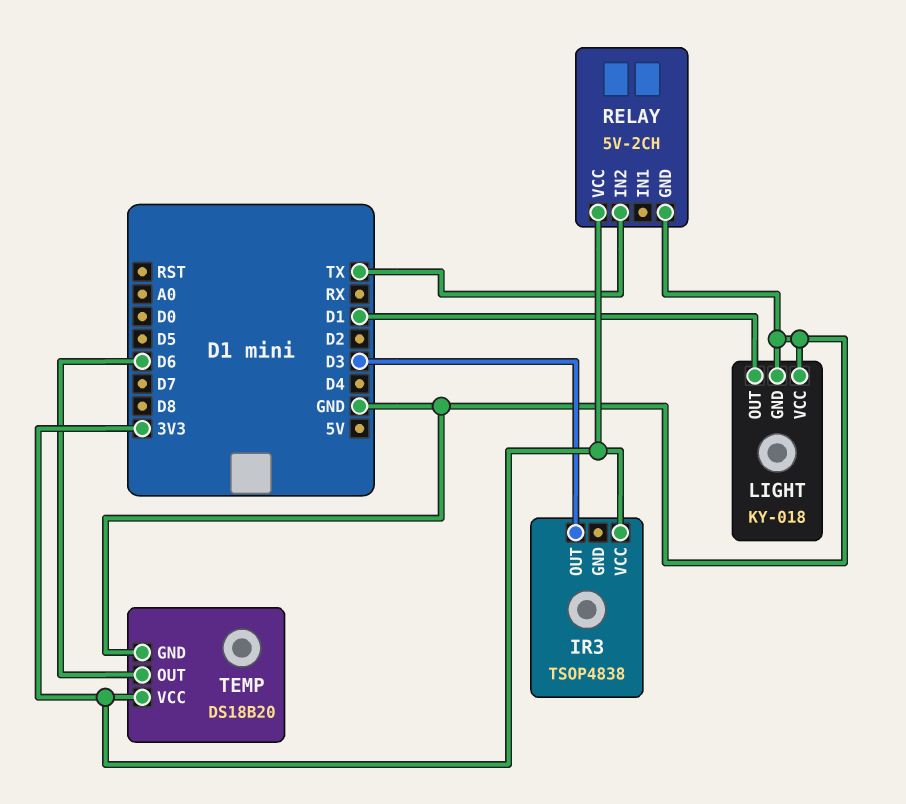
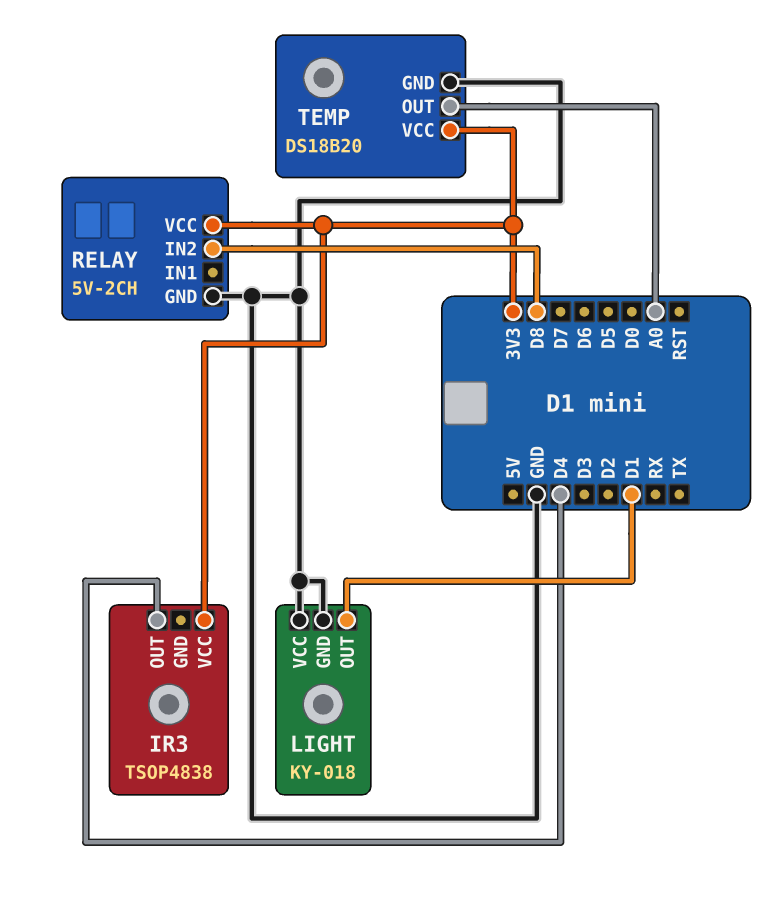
IR3 pin OUT: D3 -> D4
RELAY pin IN2: TX -> D8
TEMP pin OUT: D6 -> A0

